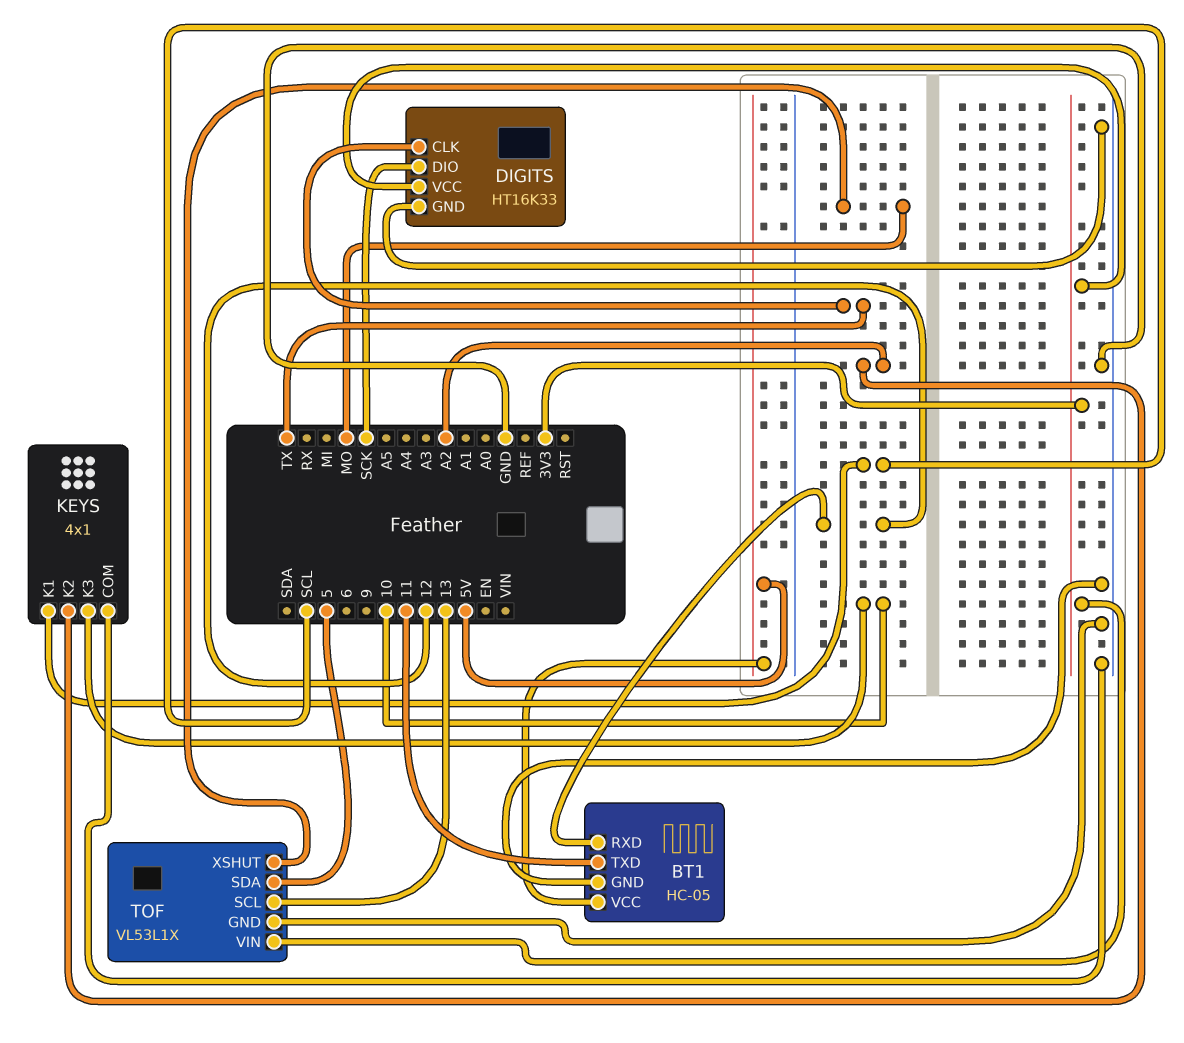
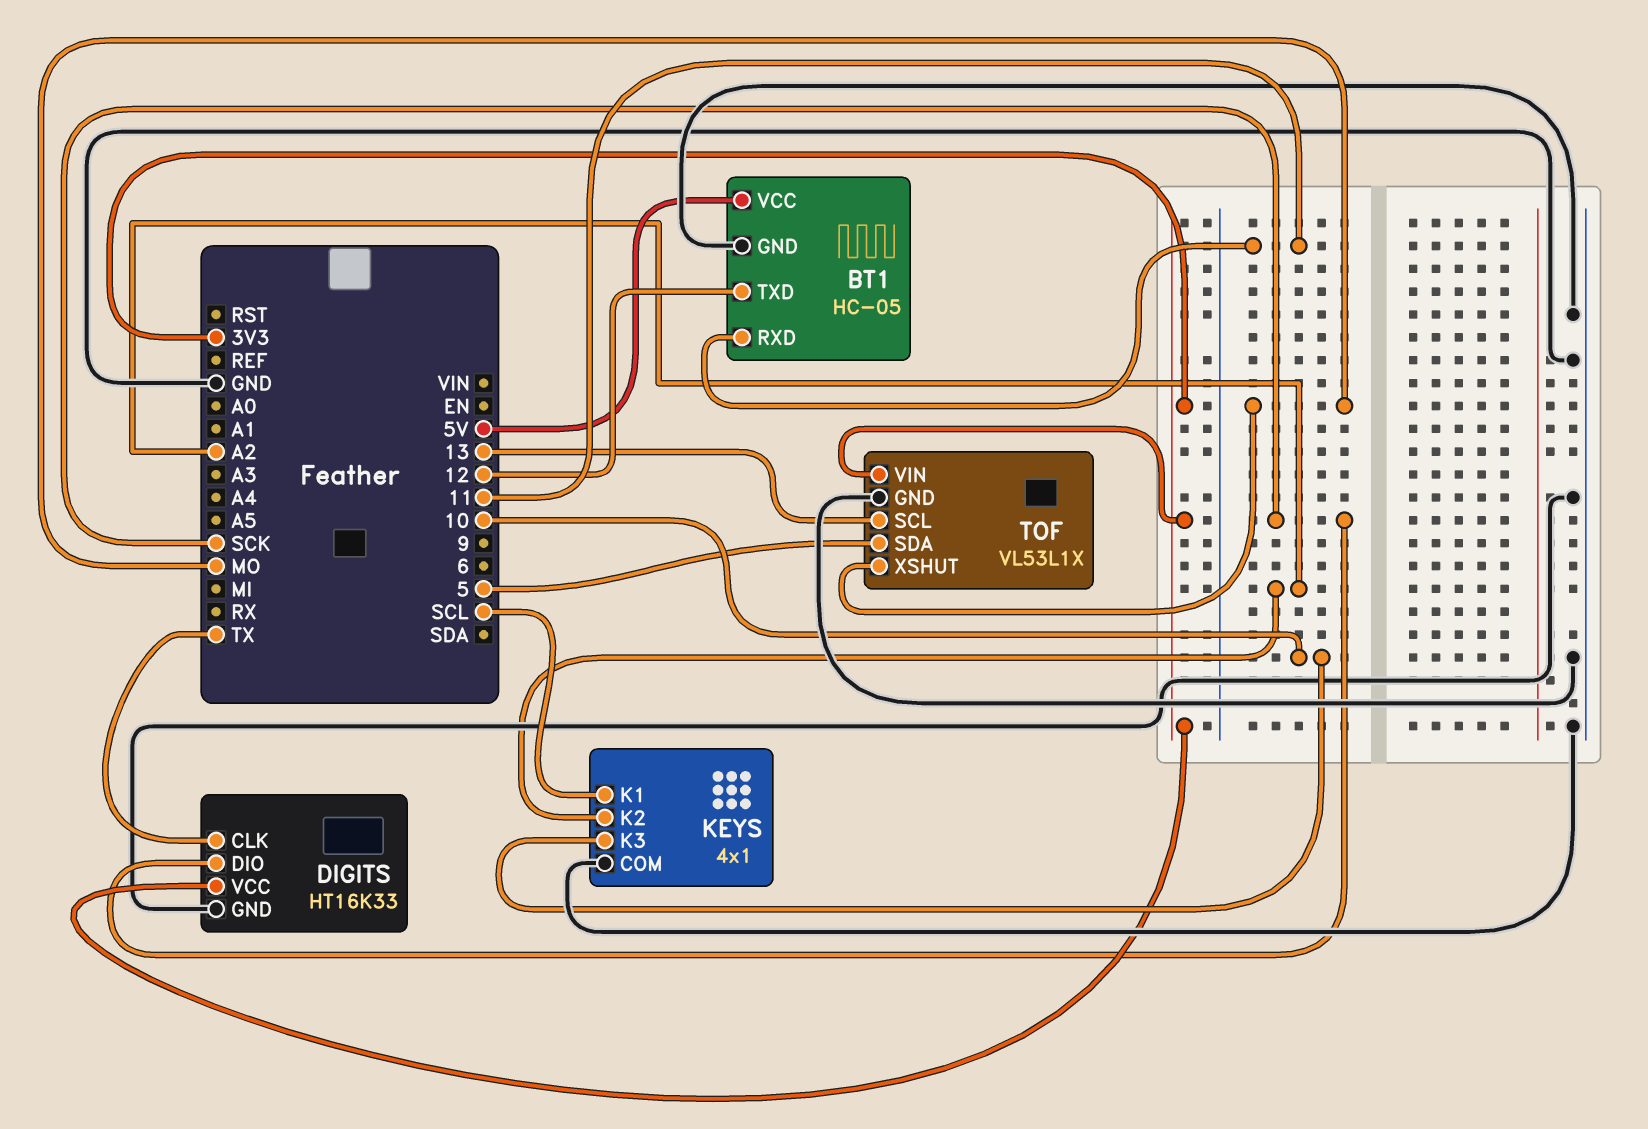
BT1 pin RXD: 12 -> 11
BT1 pin TXD: 11 -> 12

